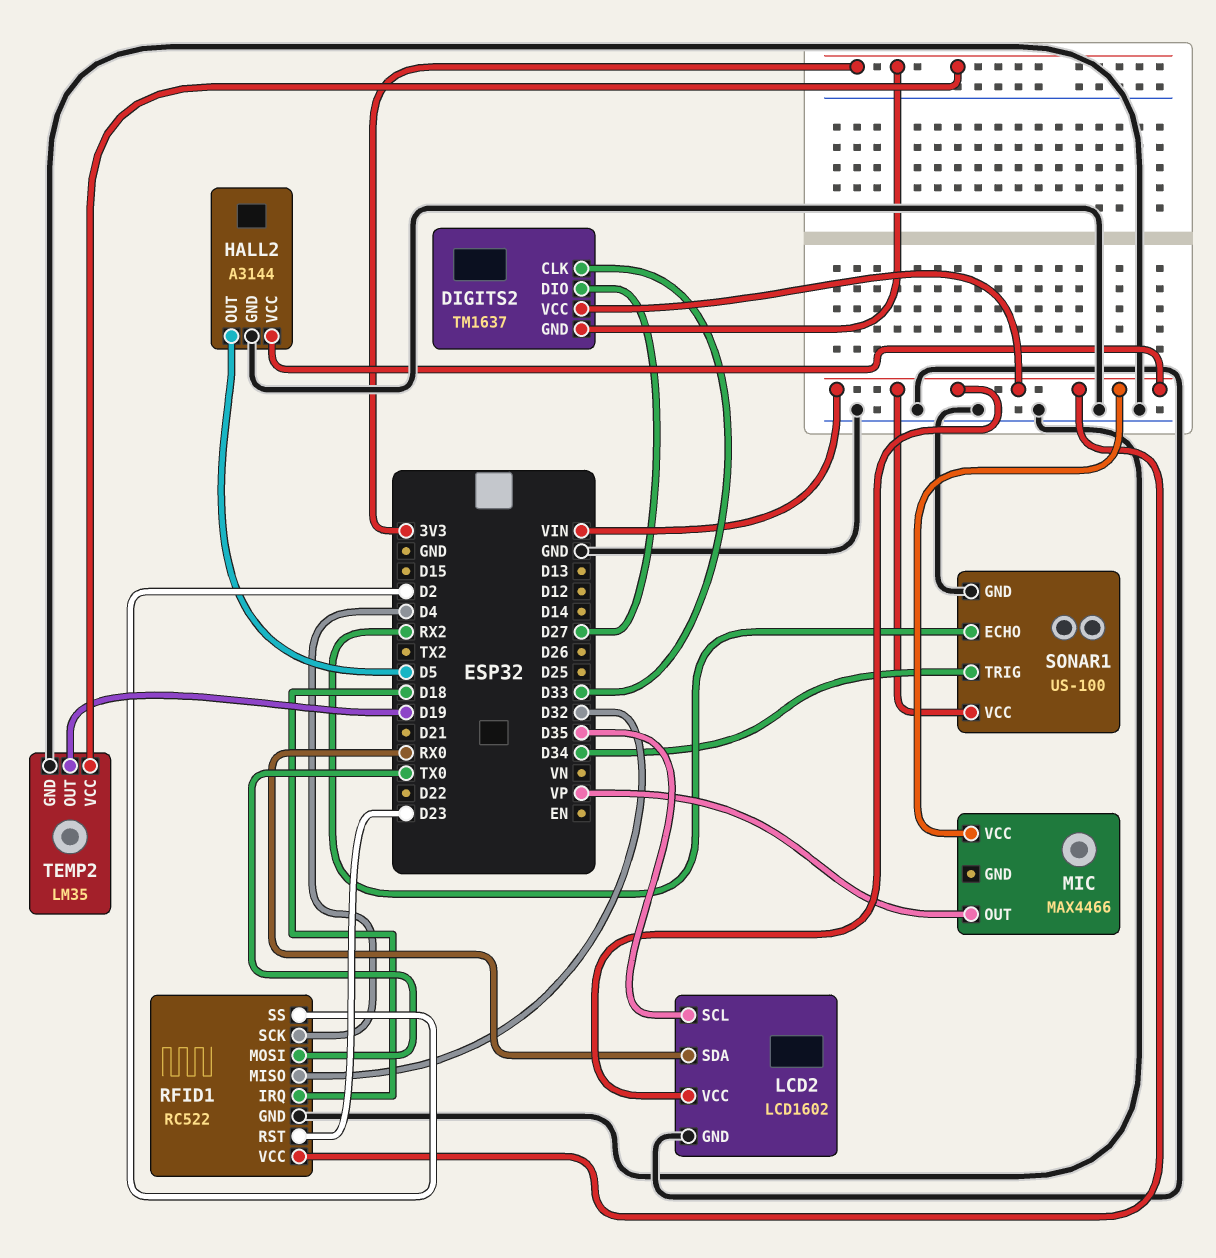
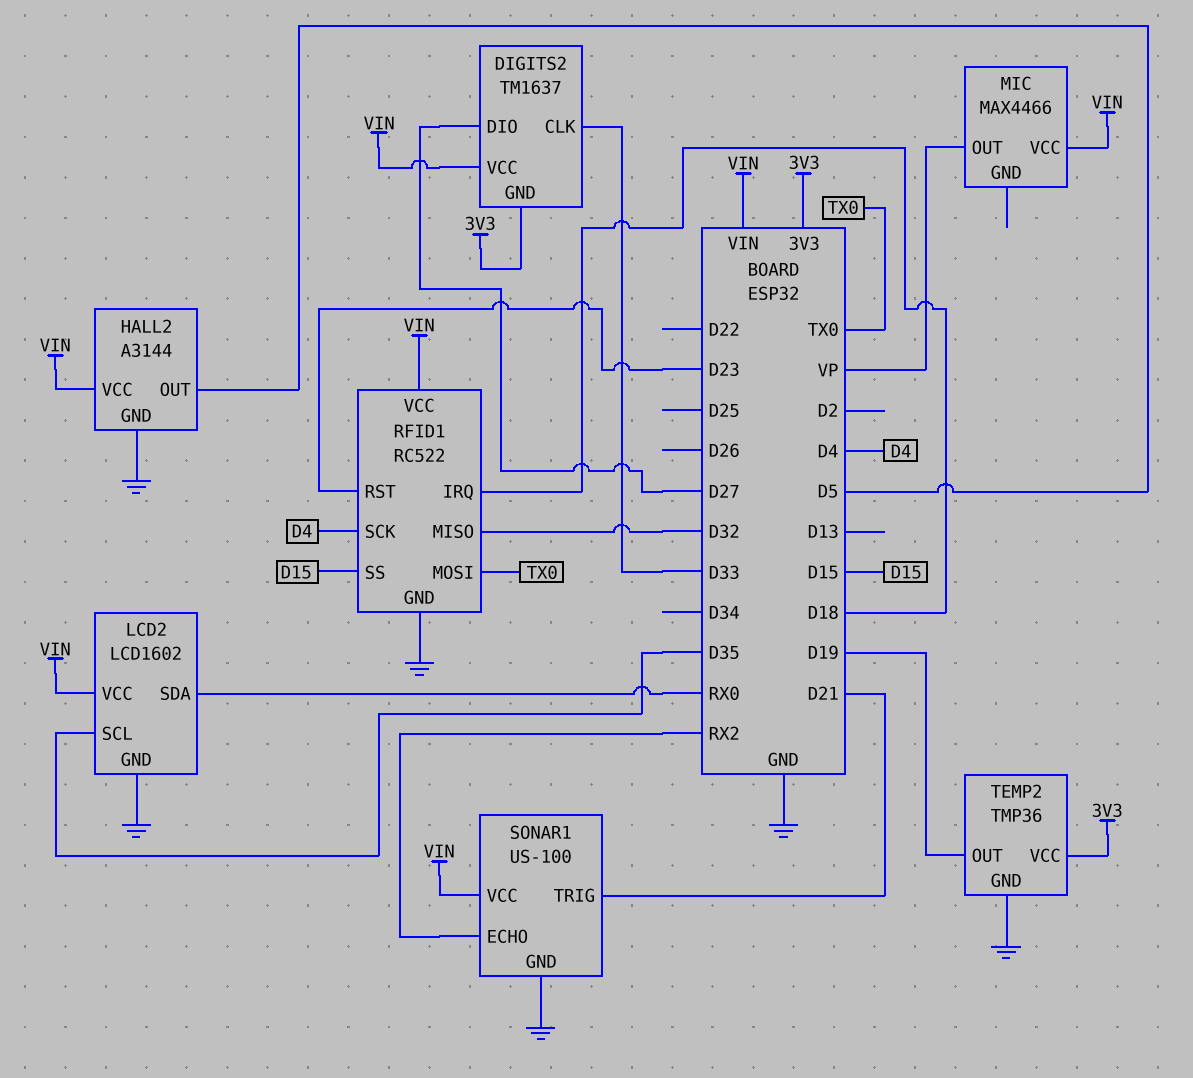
RFID1 pin SS: D2 -> D15
SONAR1 pin TRIG: D34 -> D21
TEMP2: LM35 -> TMP36

